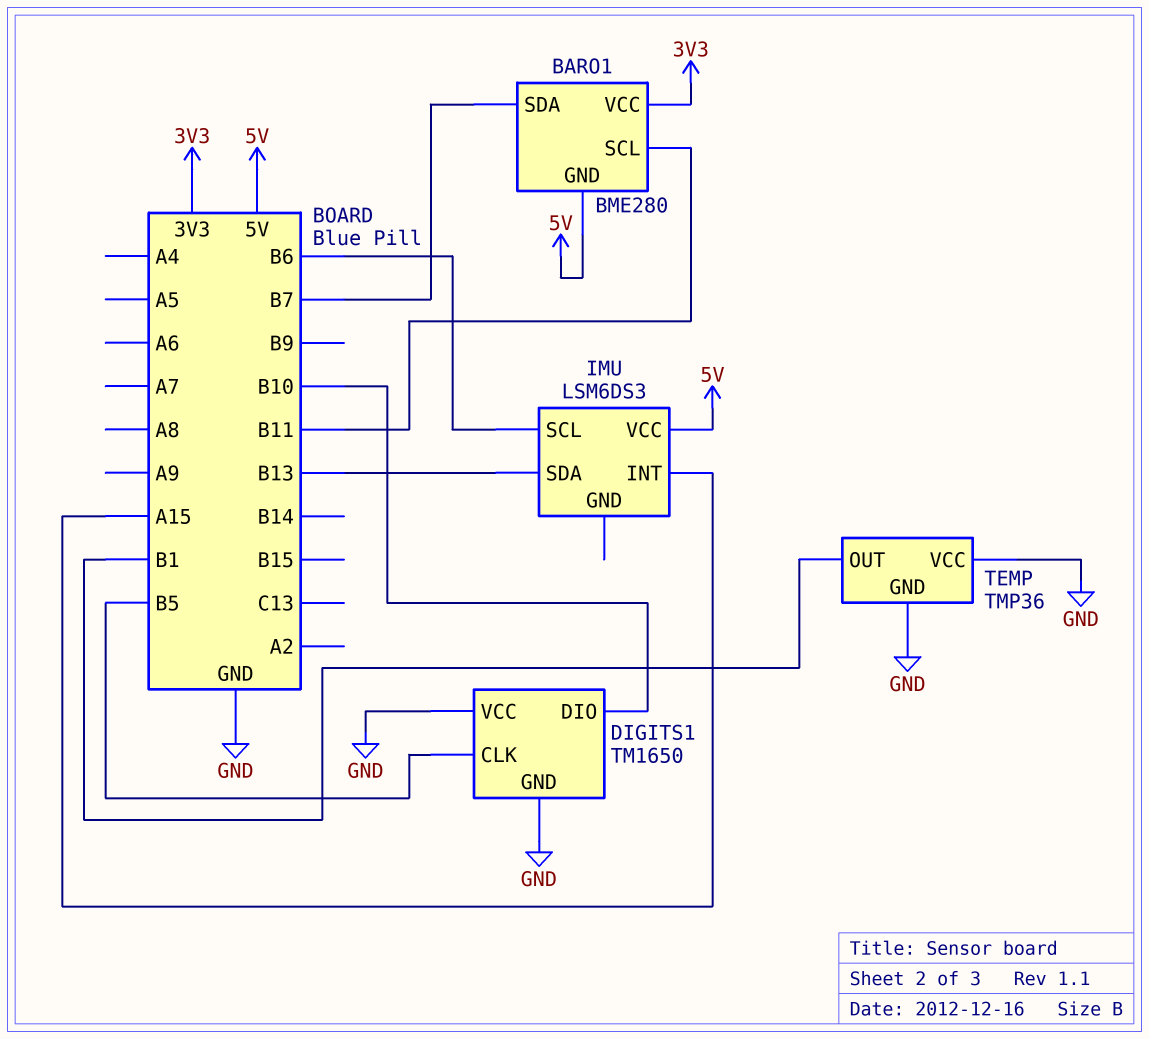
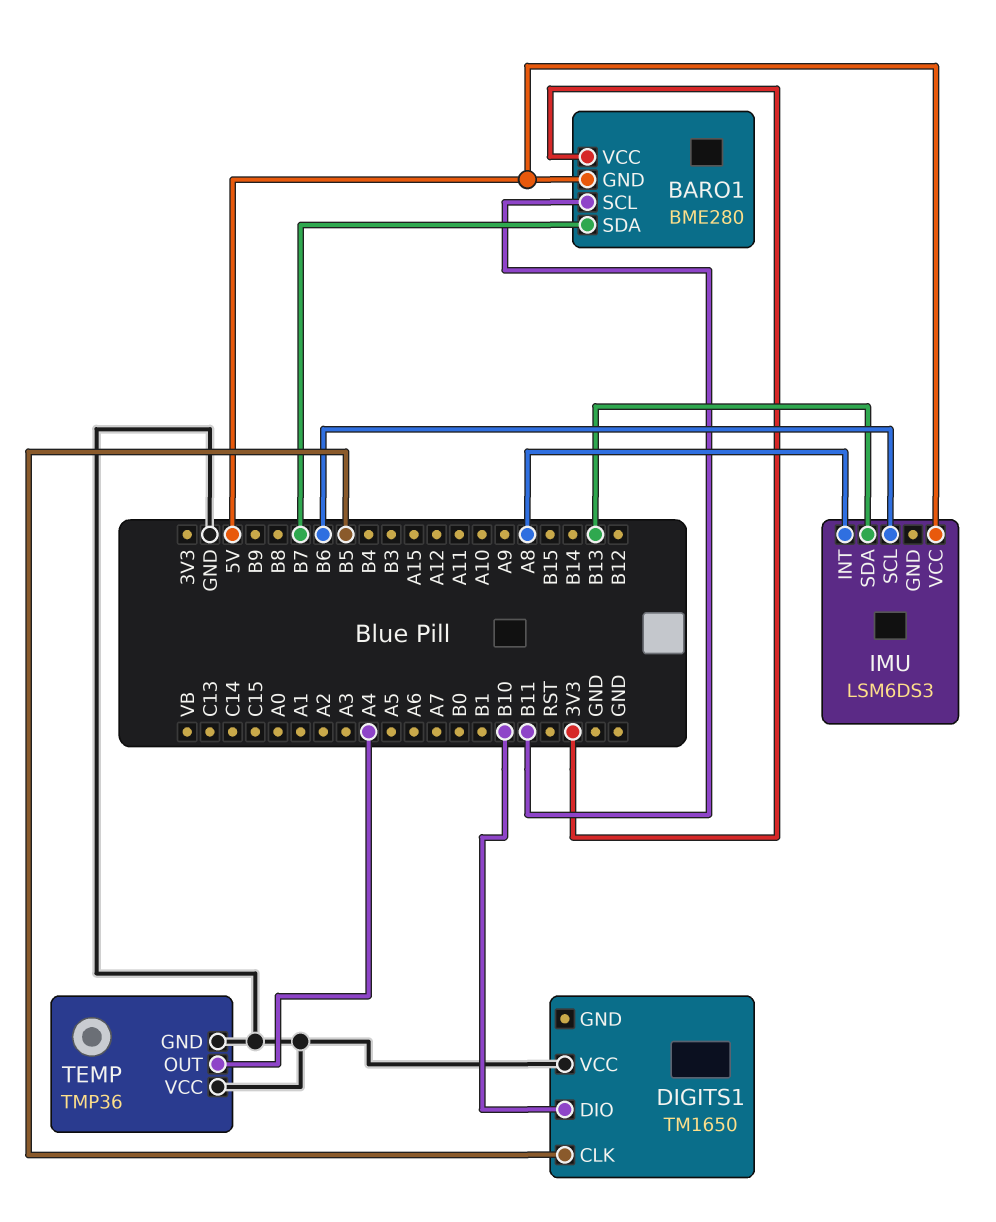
DIGITS1 pin GND: GND -> none
IMU pin INT: A15 -> A8
TEMP pin OUT: B1 -> A4

